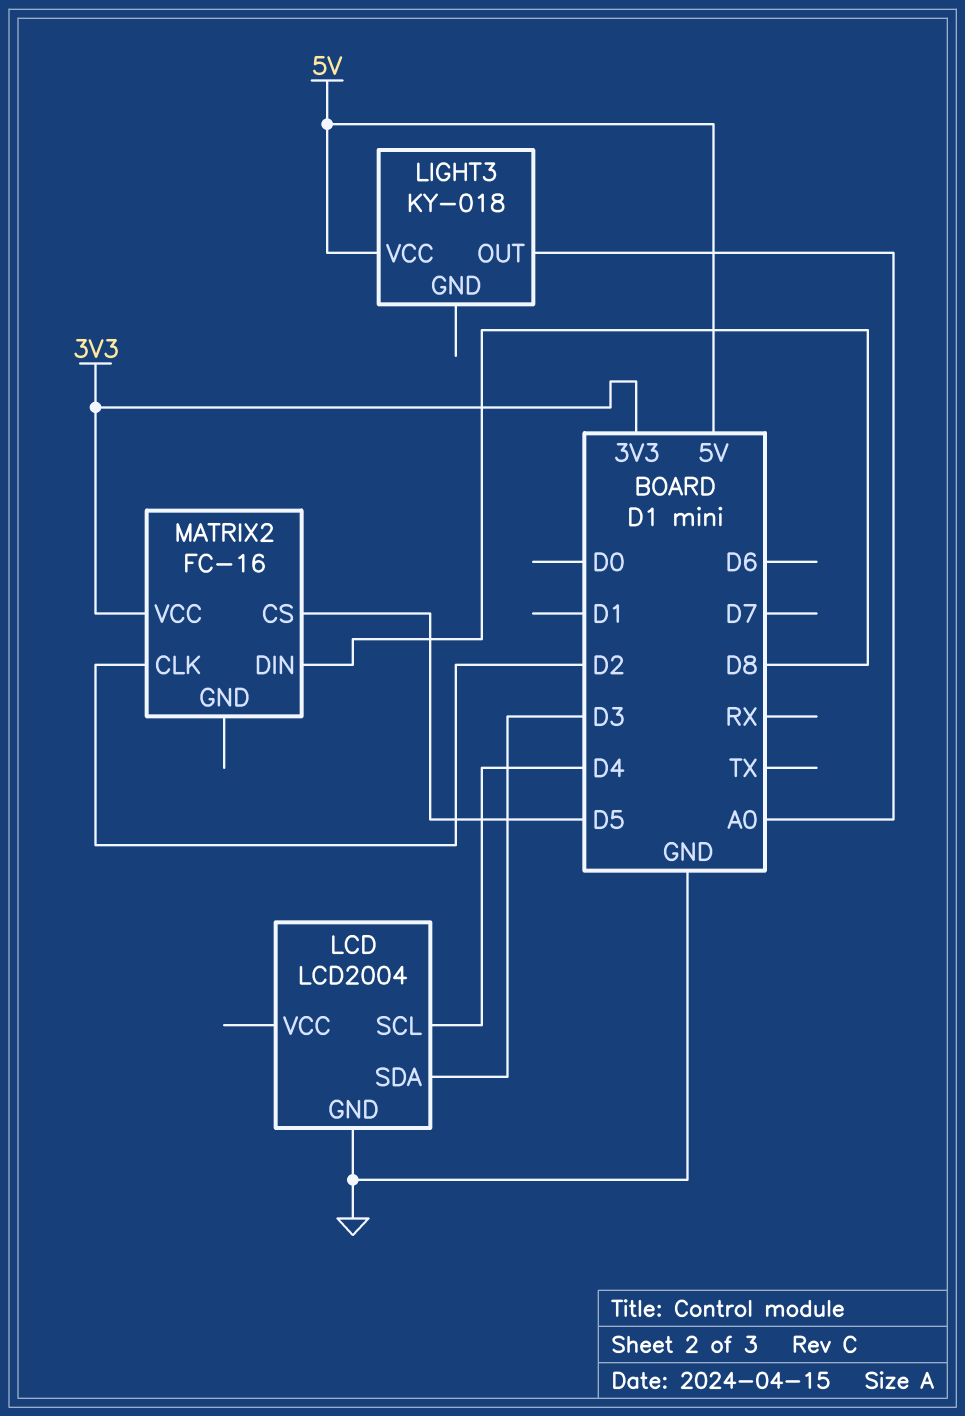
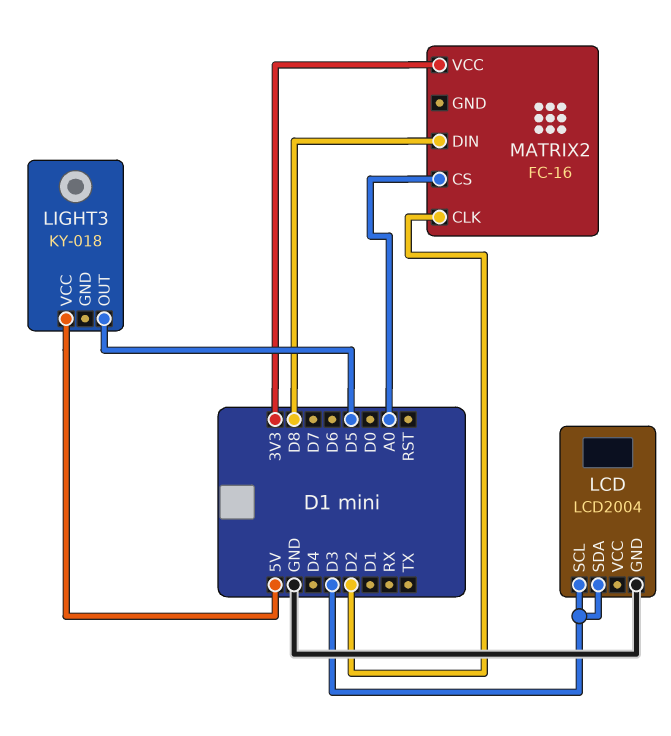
LCD pin SCL: D4 -> D3
LIGHT3 pin OUT: A0 -> D5
MATRIX2 pin CS: D5 -> A0

